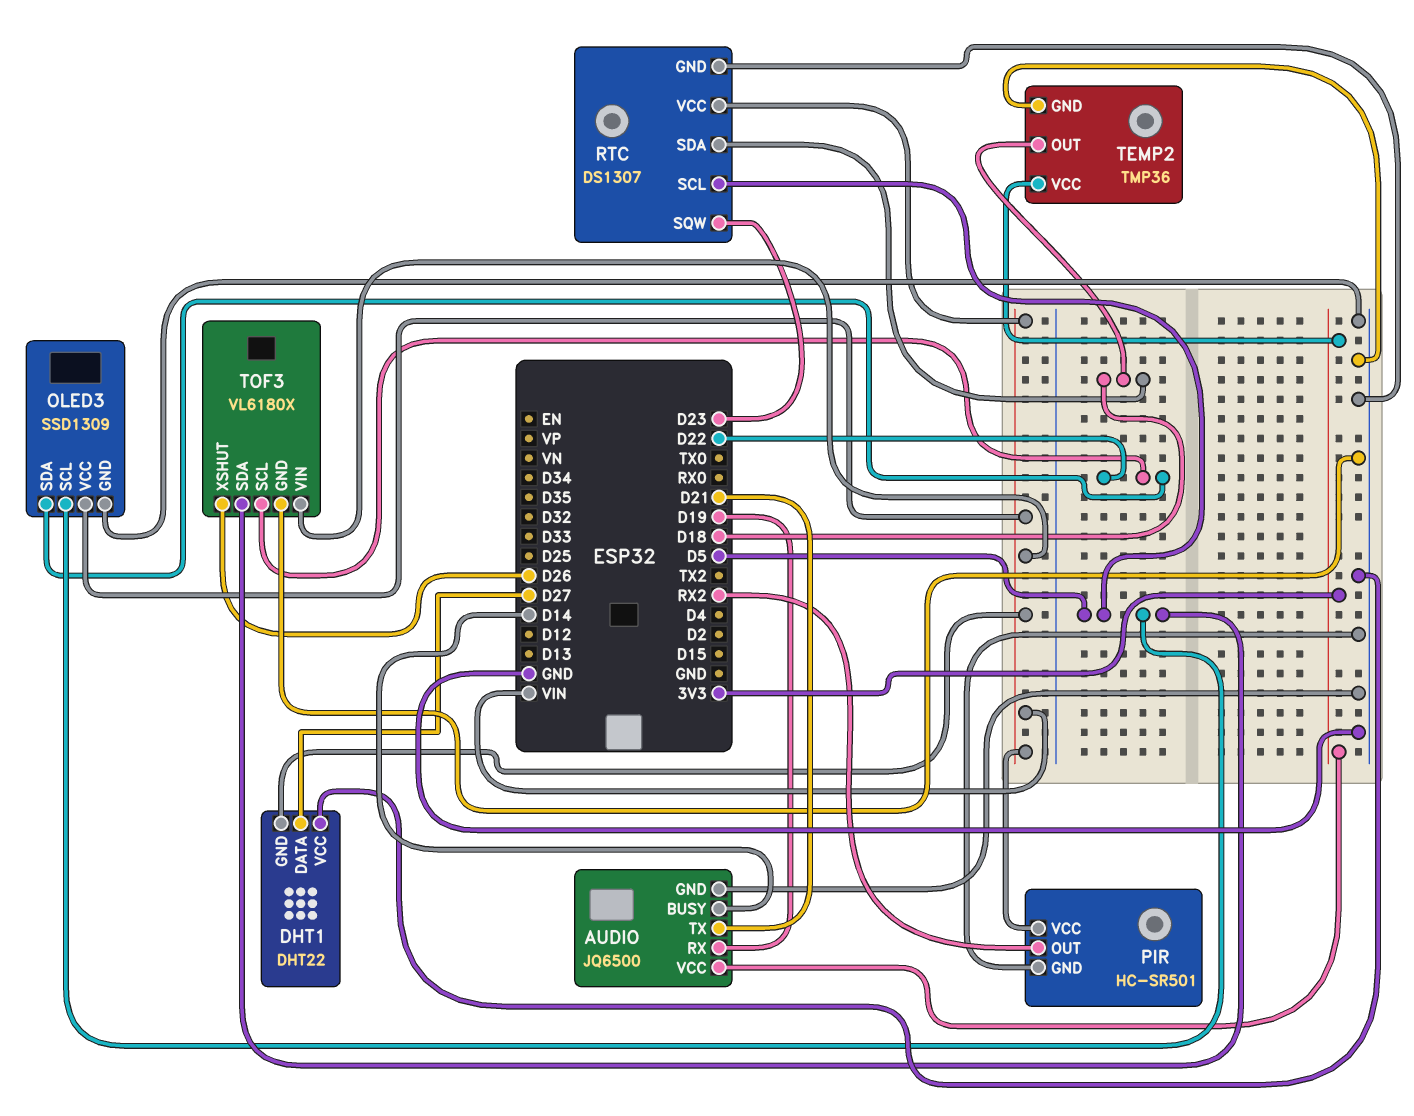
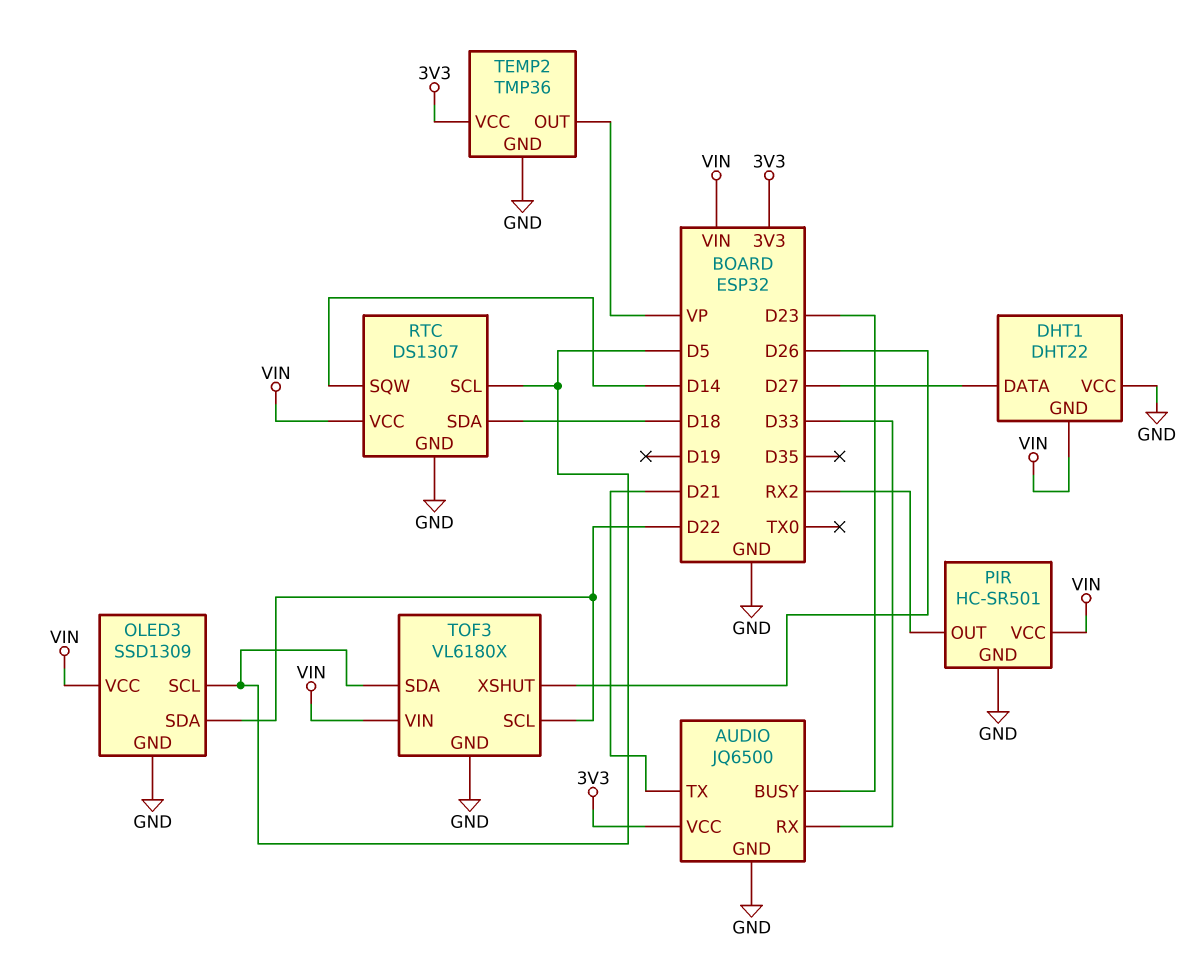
AUDIO pin BUSY: D14 -> D23
AUDIO pin RX: D19 -> D33
RTC pin SQW: D23 -> D14
TEMP2 pin OUT: D18 -> VP

